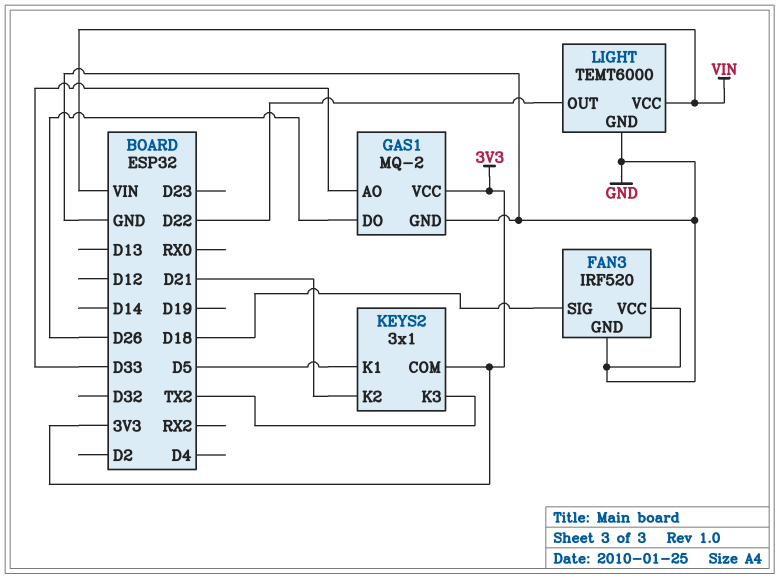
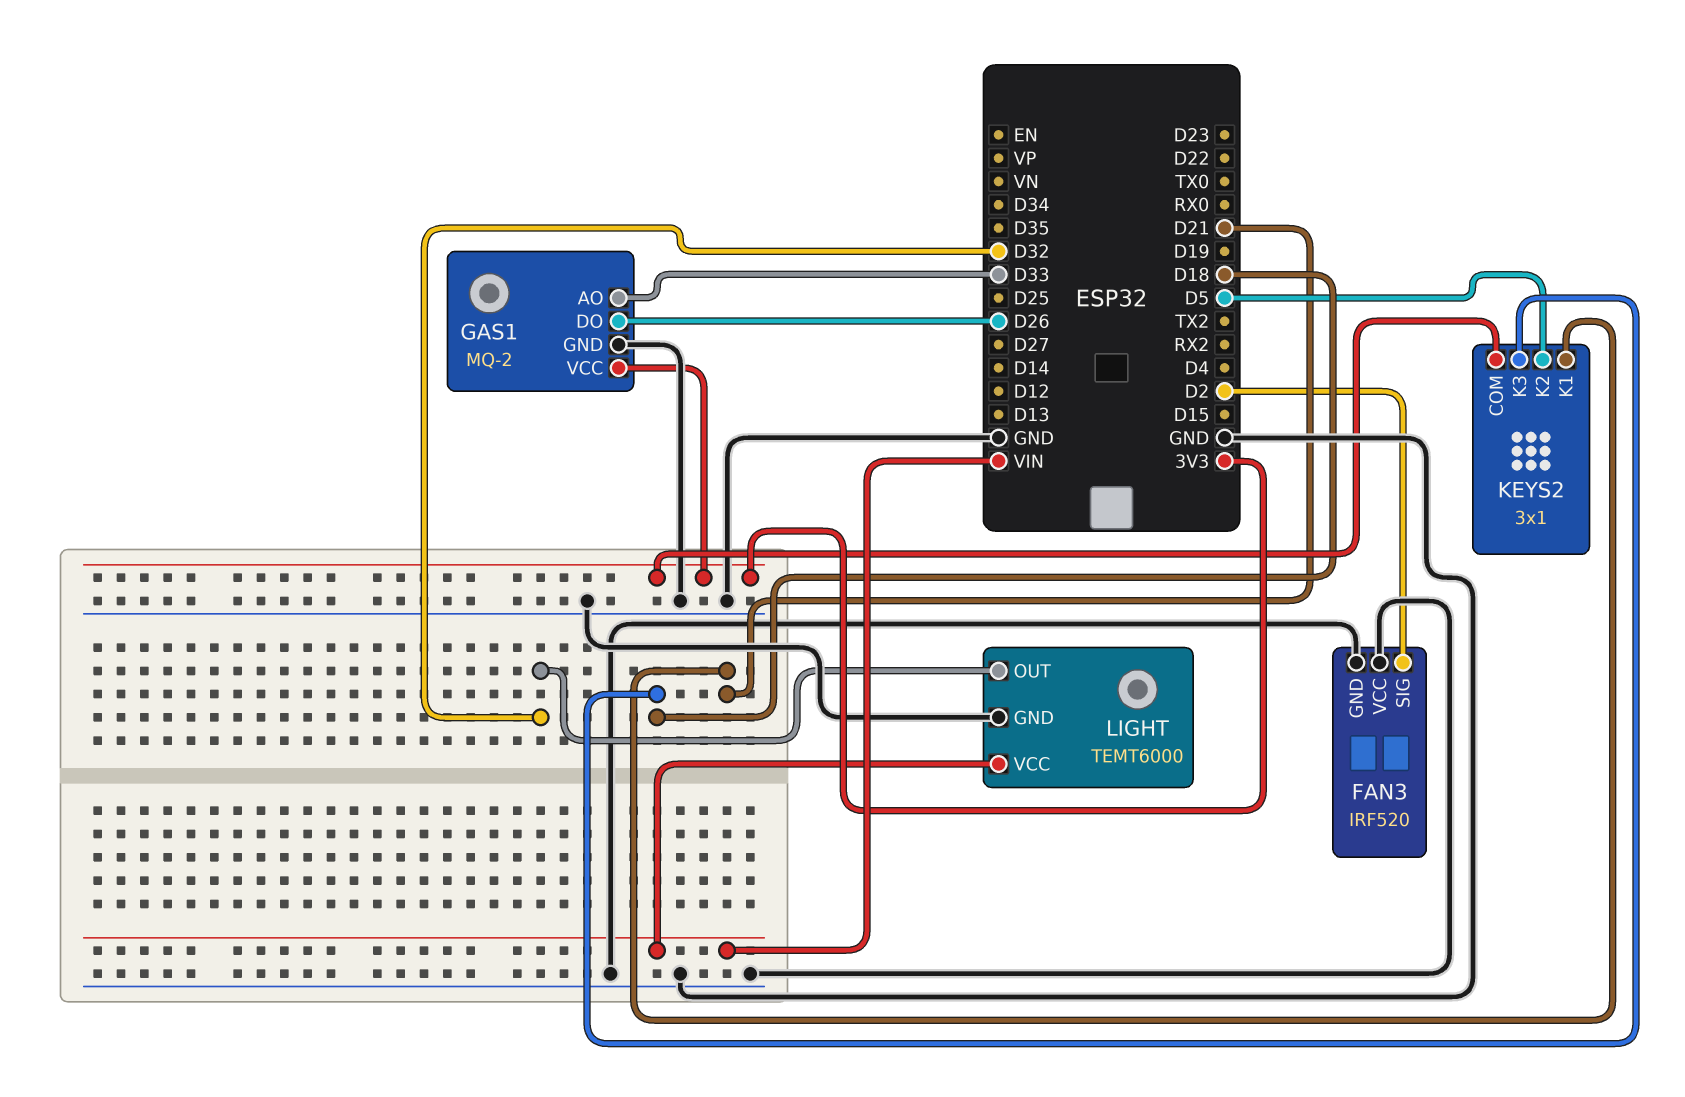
FAN3 pin SIG: D18 -> D2
KEYS2 pin K1: D5 -> D21
KEYS2 pin K2: D21 -> D5
KEYS2 pin K3: TX2 -> D18
LIGHT pin OUT: D22 -> D32

